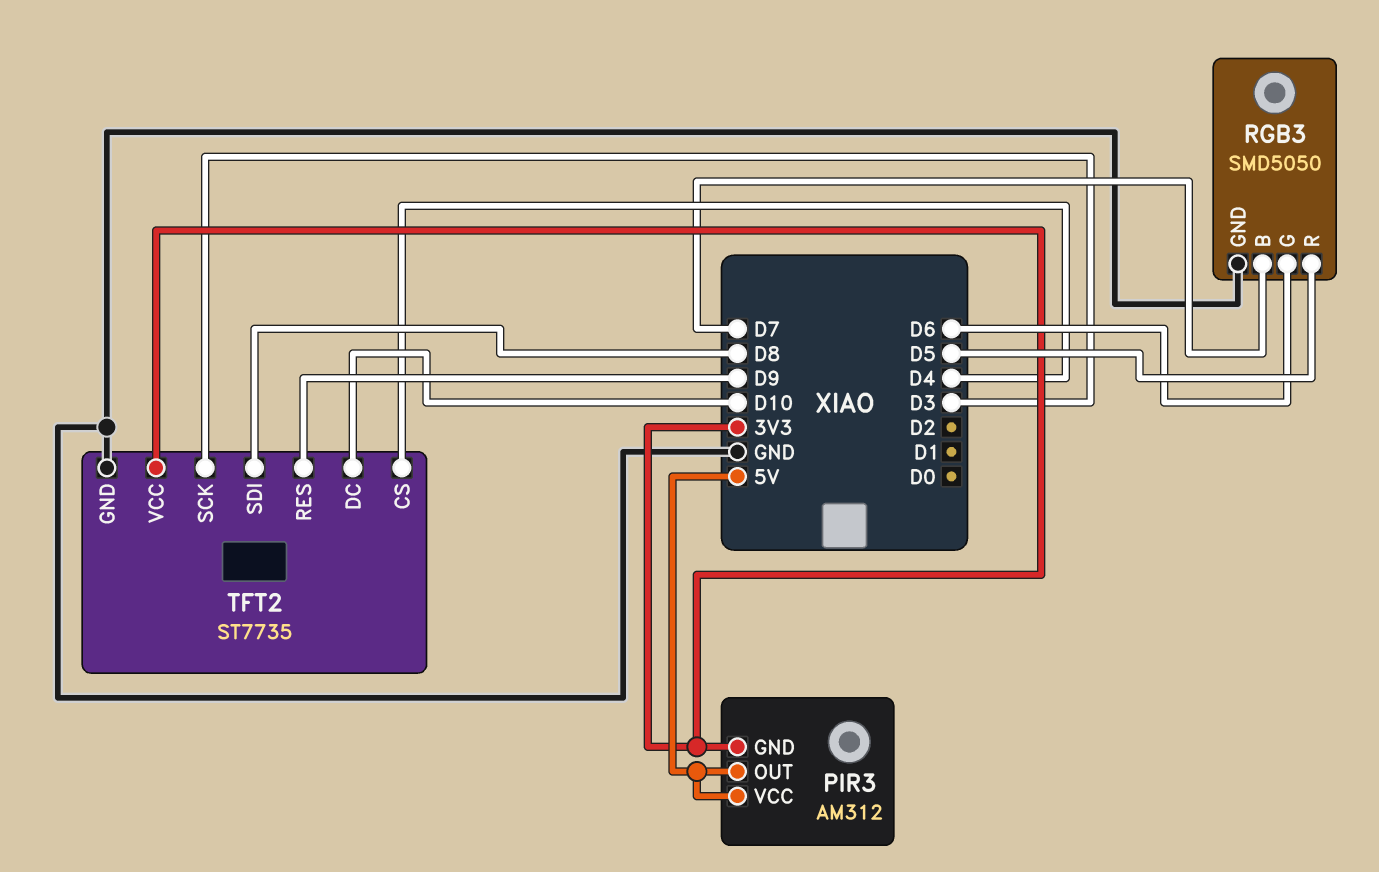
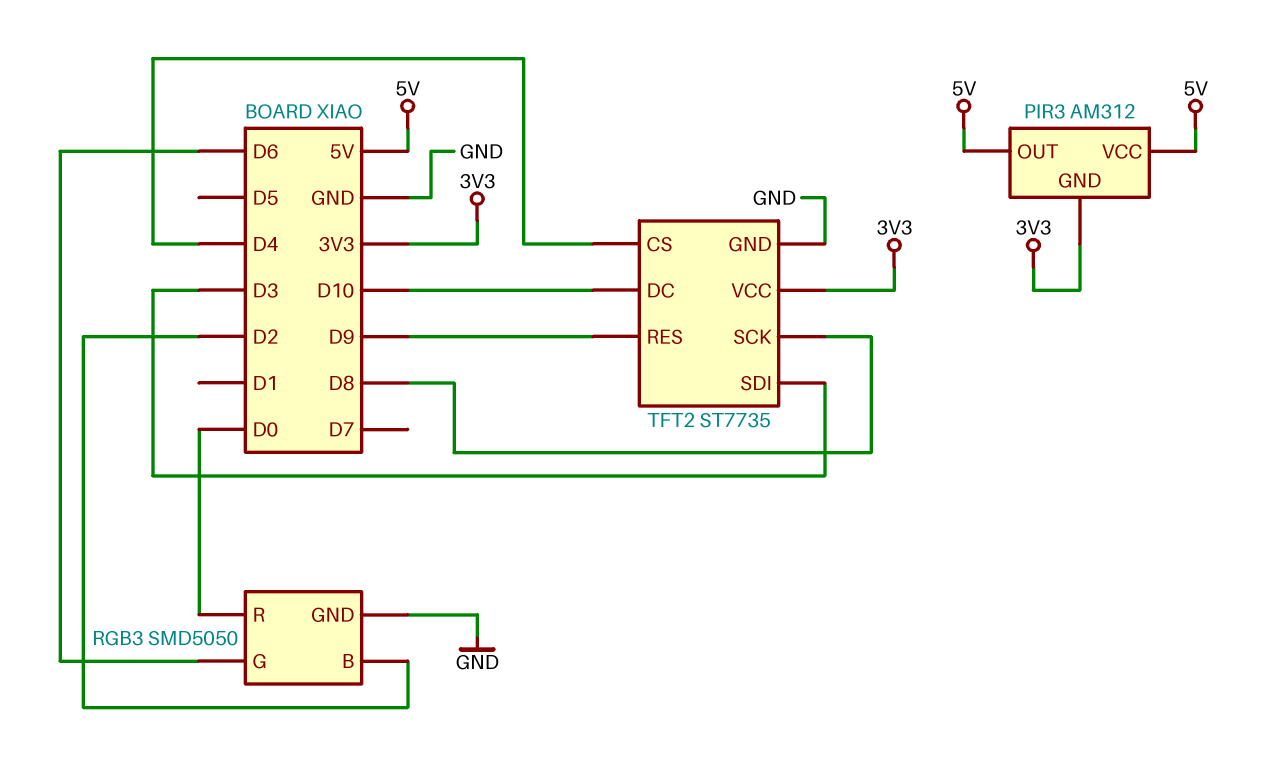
RGB3 pin B: D7 -> D2
RGB3 pin R: D5 -> D0
TFT2 pin SCK: D3 -> D8
TFT2 pin SDI: D8 -> D3

